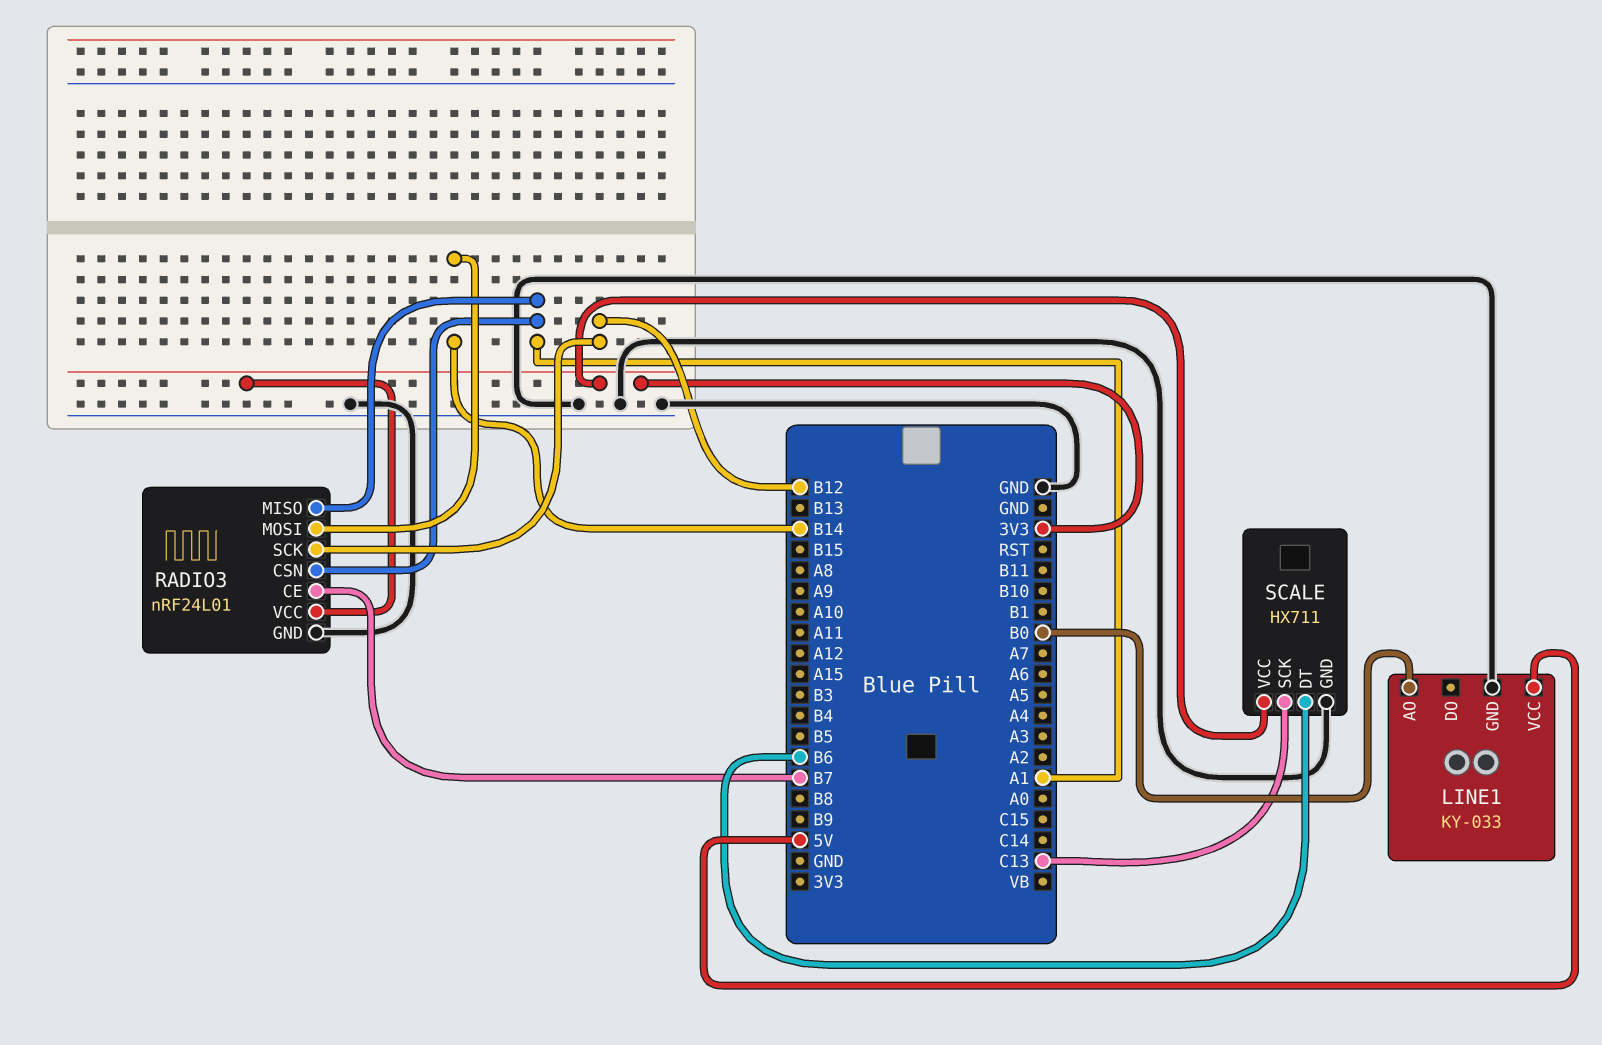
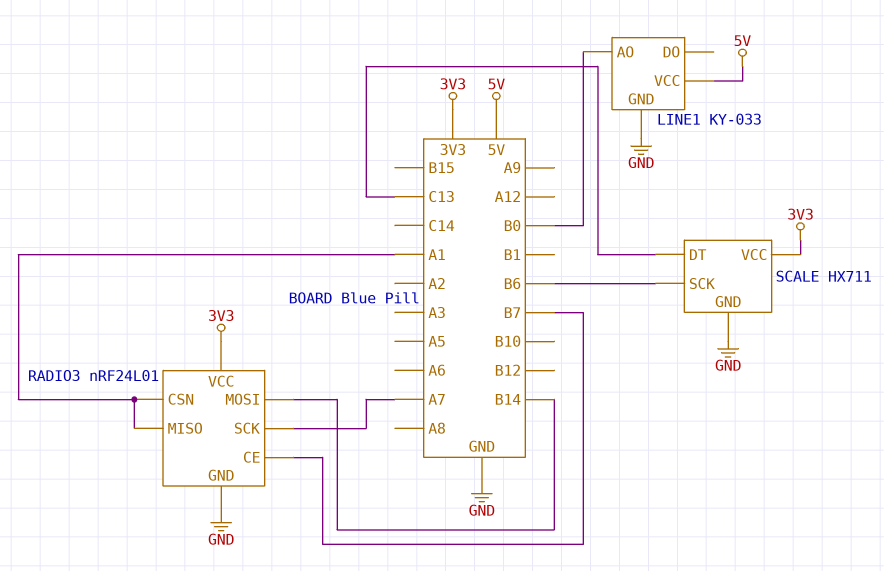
RADIO3 pin SCK: B12 -> A7
SCALE pin DT: B6 -> C13
SCALE pin SCK: C13 -> B6

